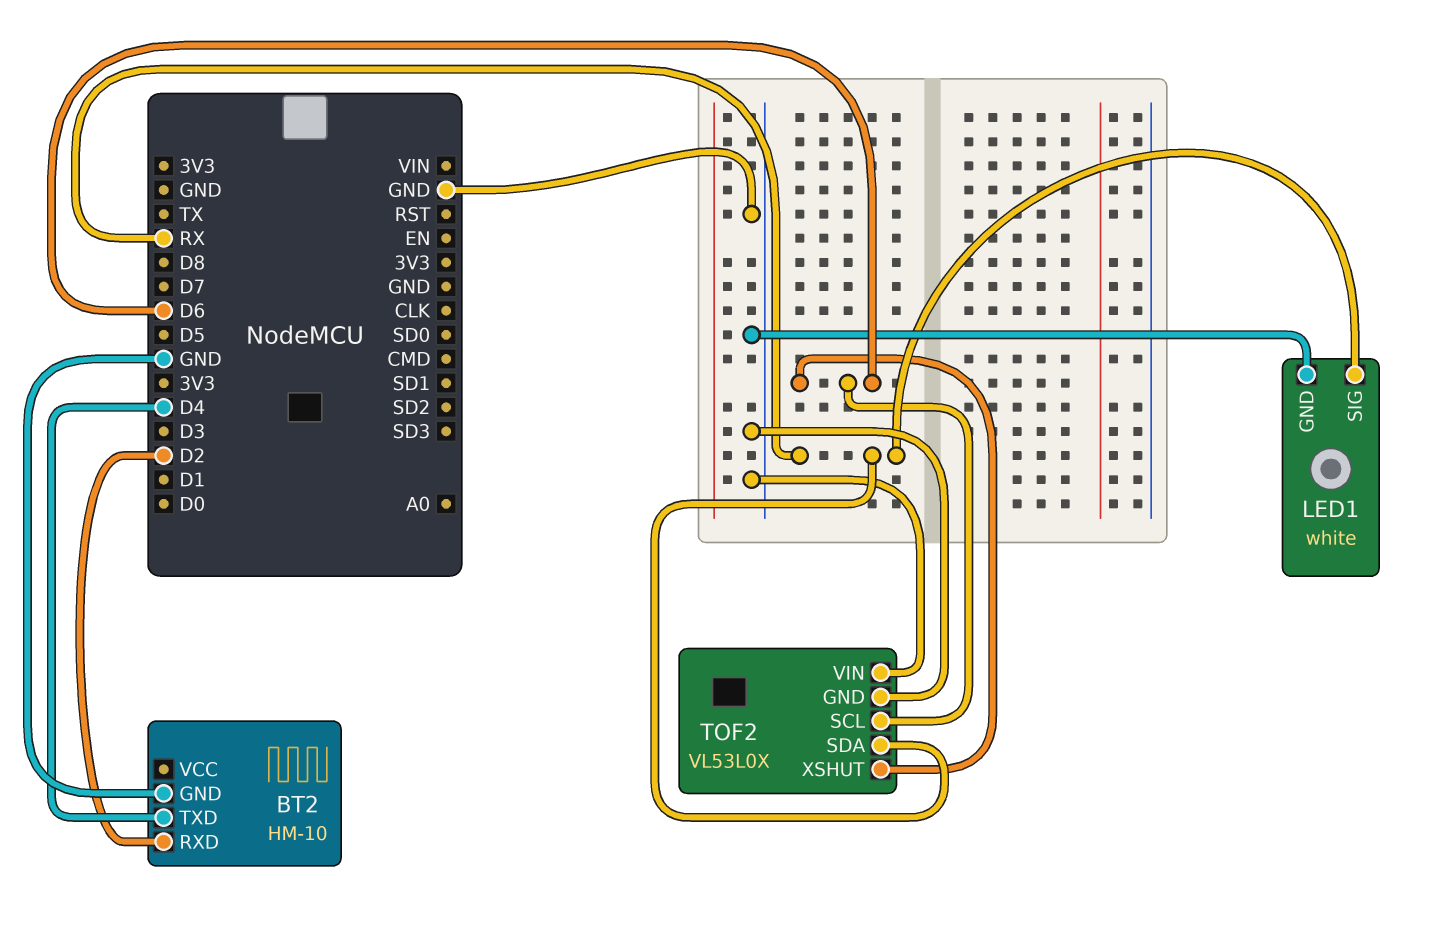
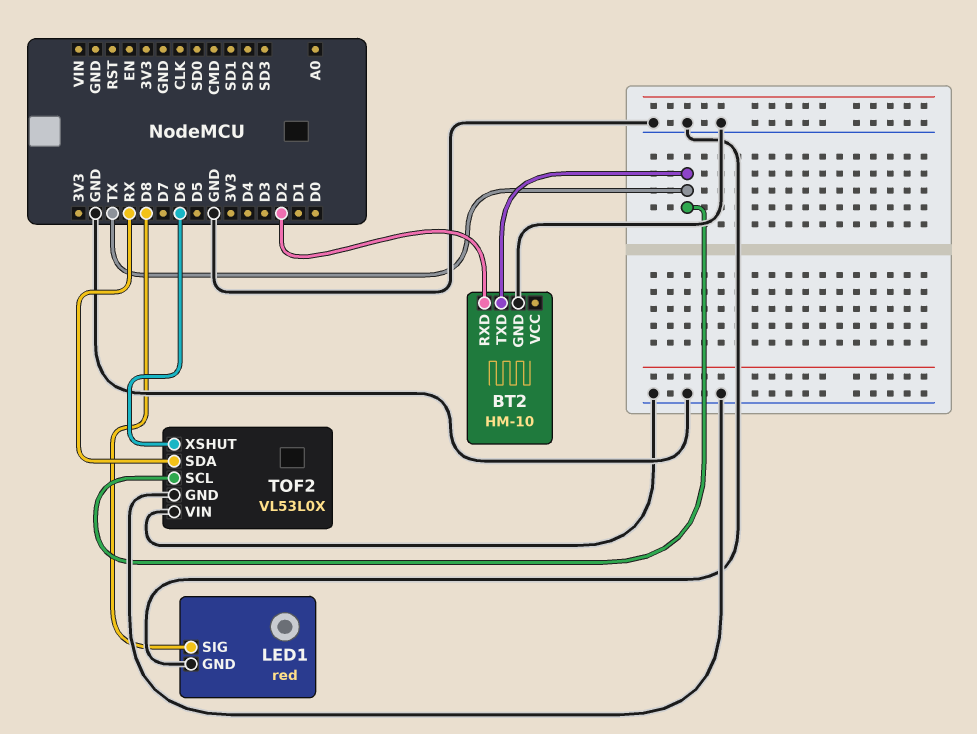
BT2 pin TXD: D4 -> TX
LED1: white -> red
LED1 pin SIG: RX -> D8
TOF2 pin SCL: D6 -> TX

